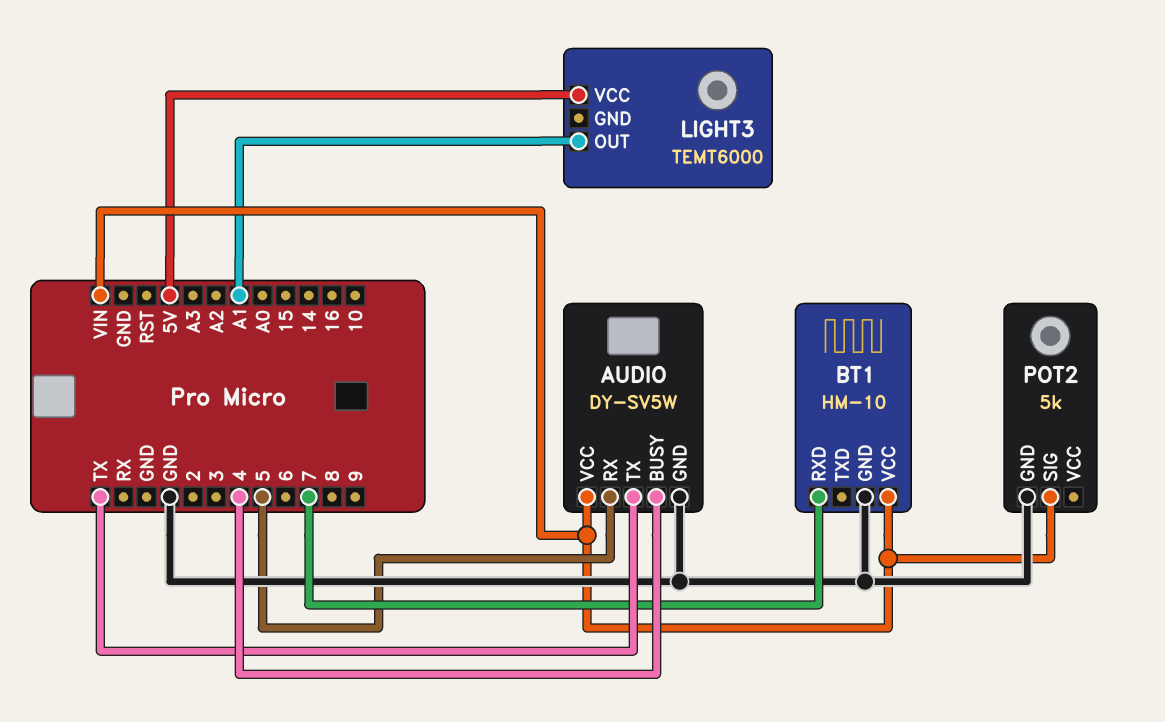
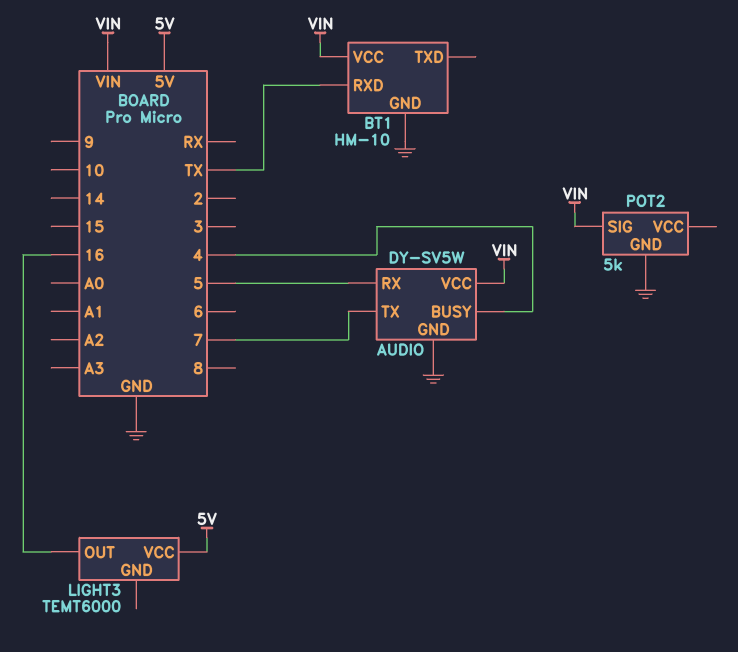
AUDIO pin TX: TX -> 7
BT1 pin RXD: 7 -> TX
LIGHT3 pin OUT: A1 -> 16

